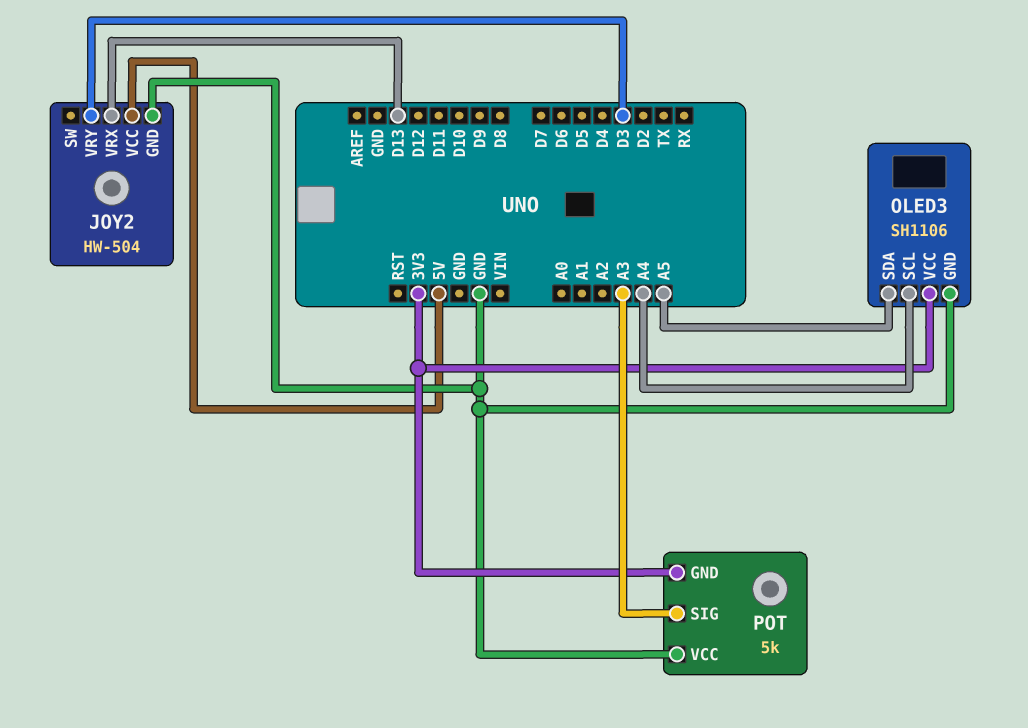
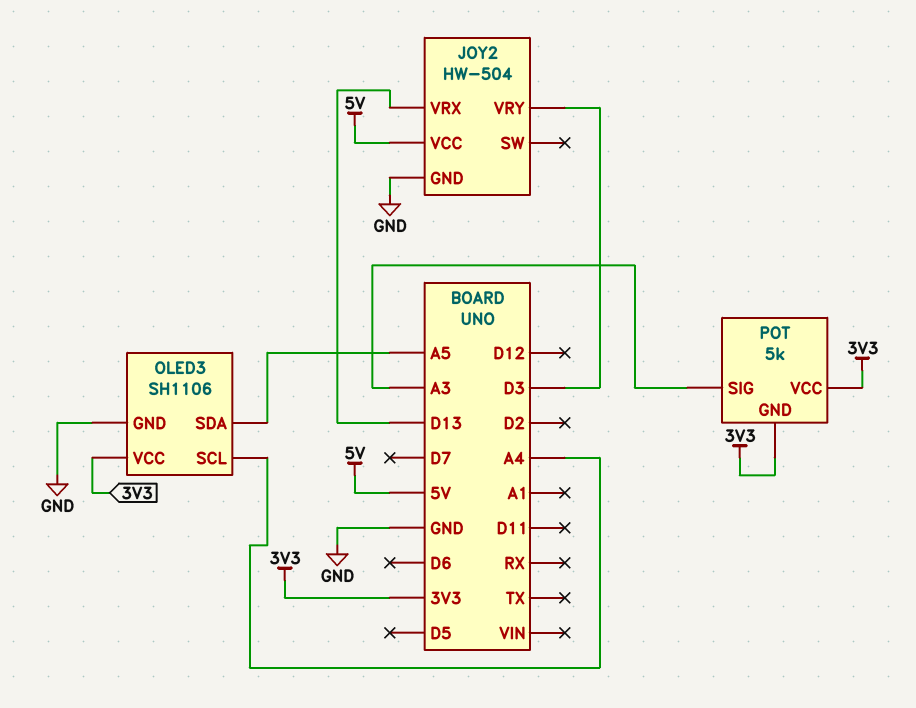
POT pin VCC: GND -> 3V3

